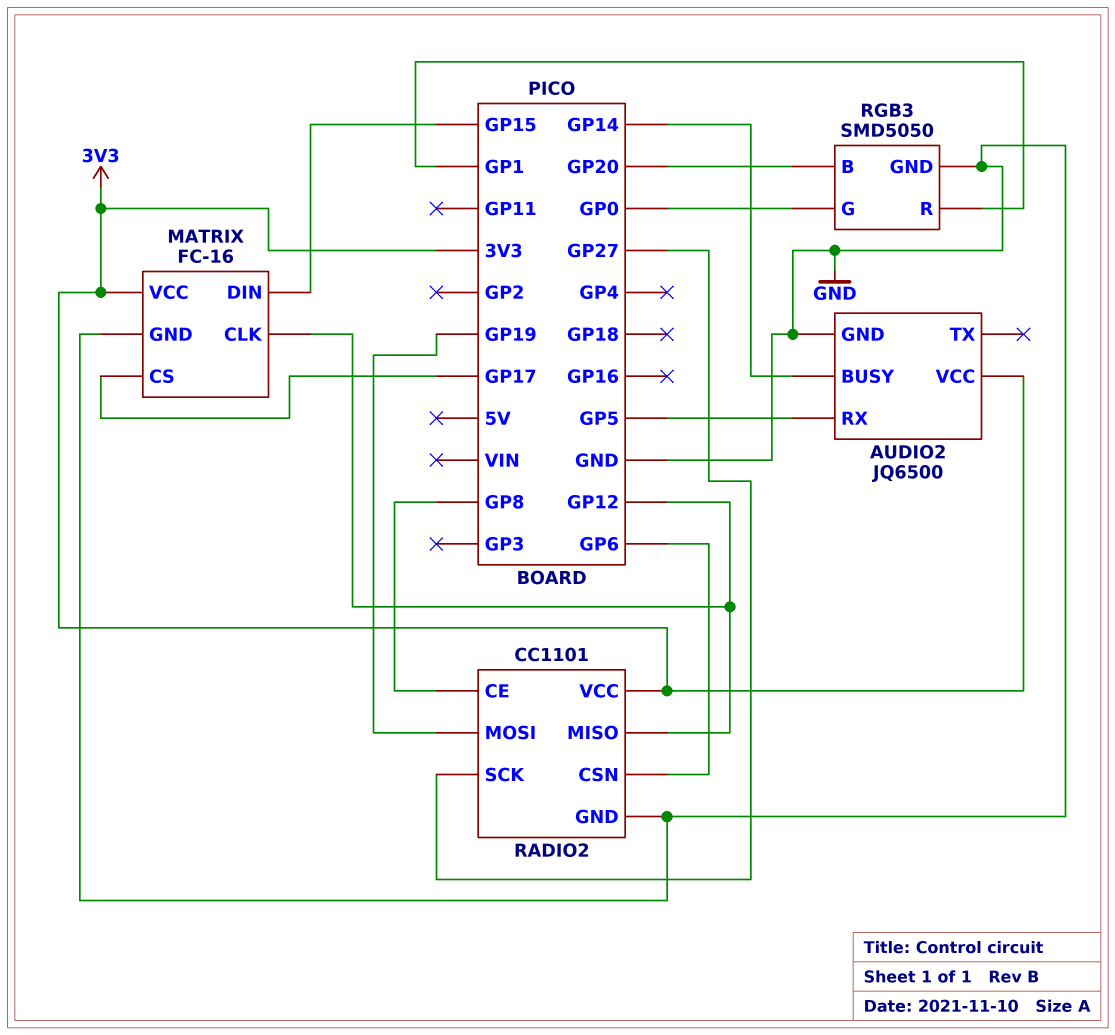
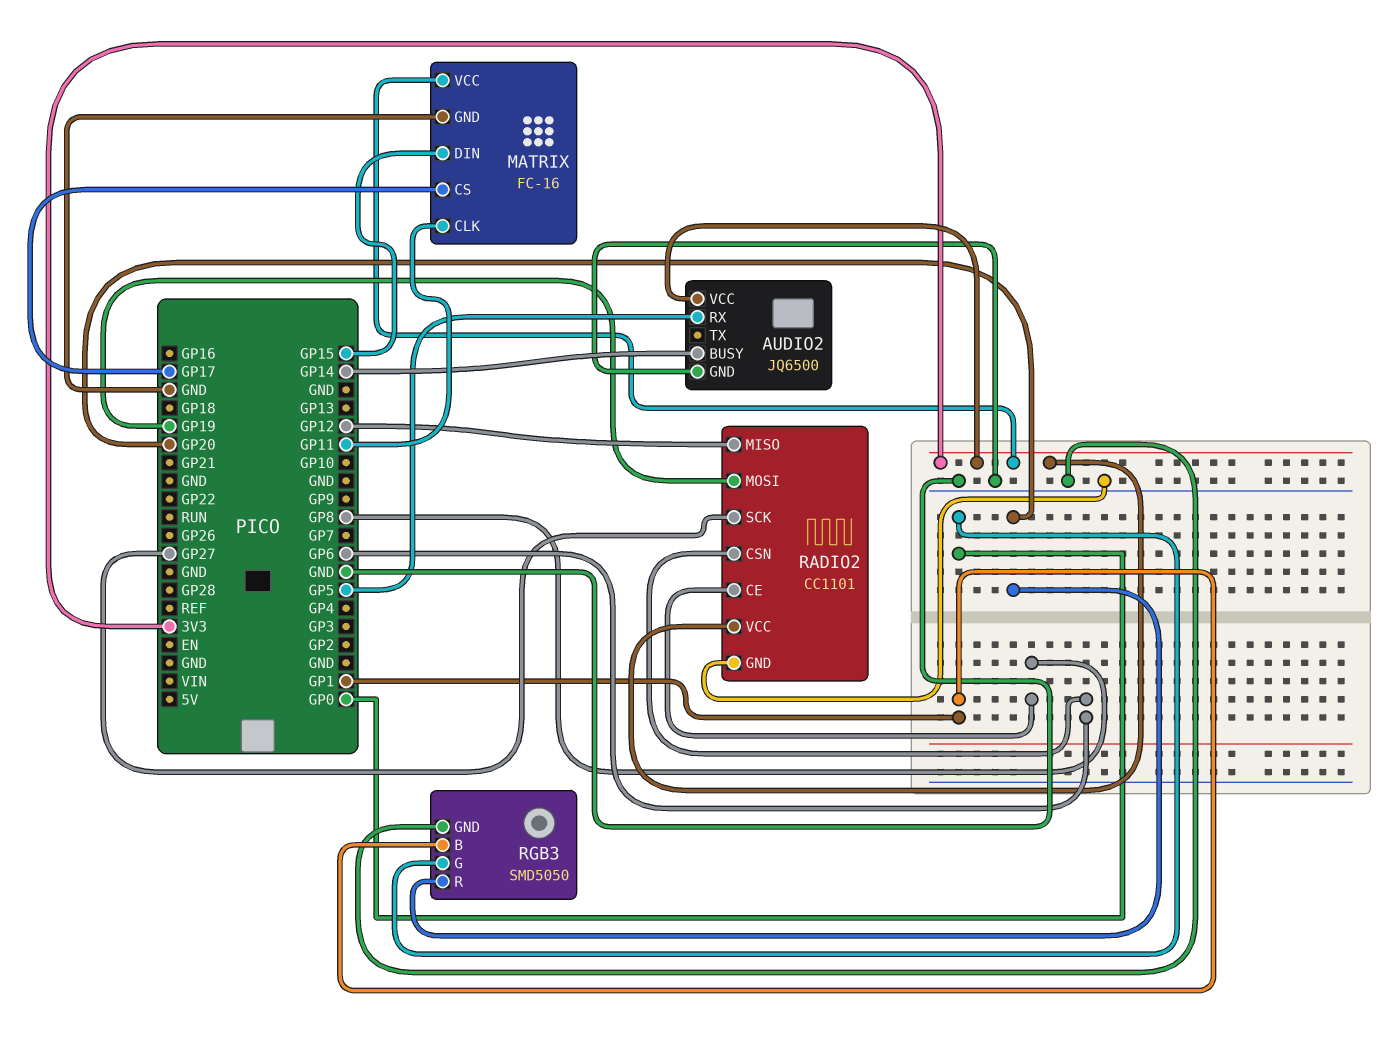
MATRIX pin CLK: GP12 -> GP11
RGB3 pin B: GP20 -> GP1
RGB3 pin R: GP1 -> GP20

